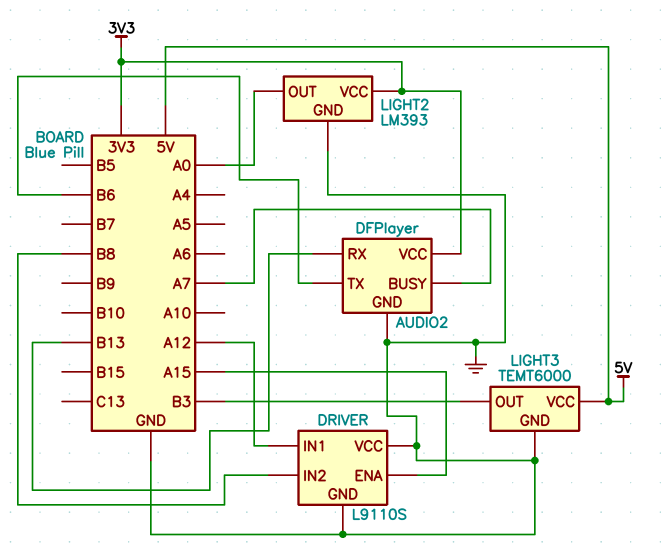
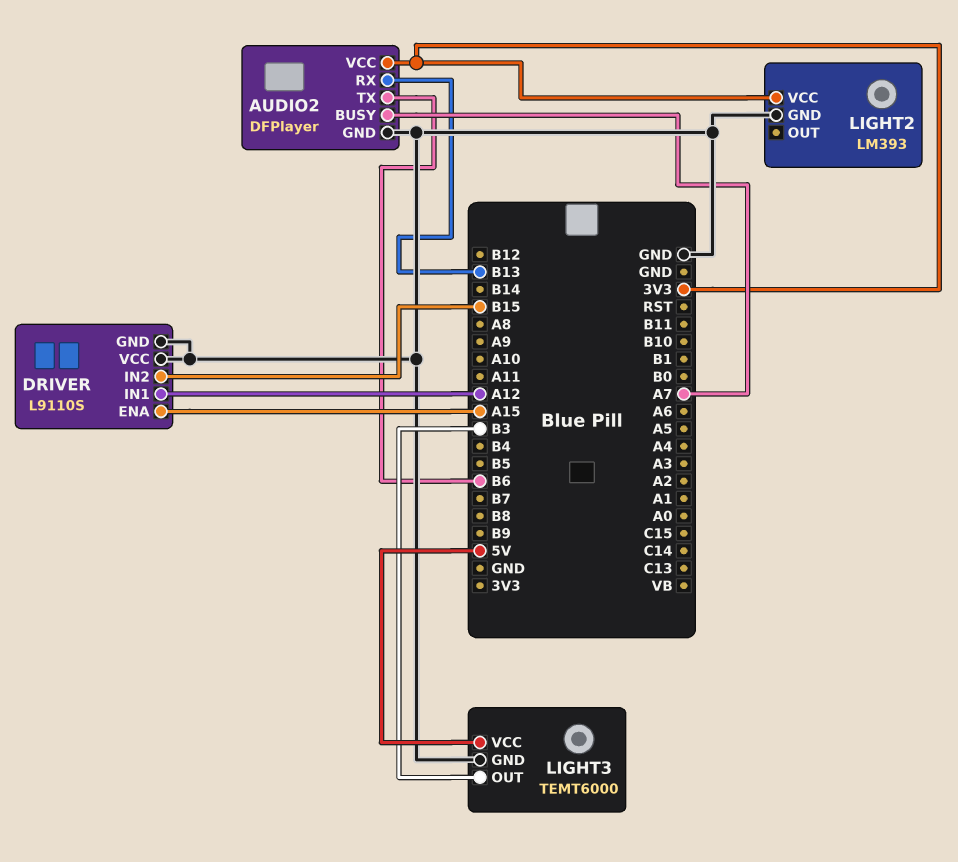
DRIVER pin IN2: B8 -> B15
LIGHT2 pin OUT: A0 -> none

